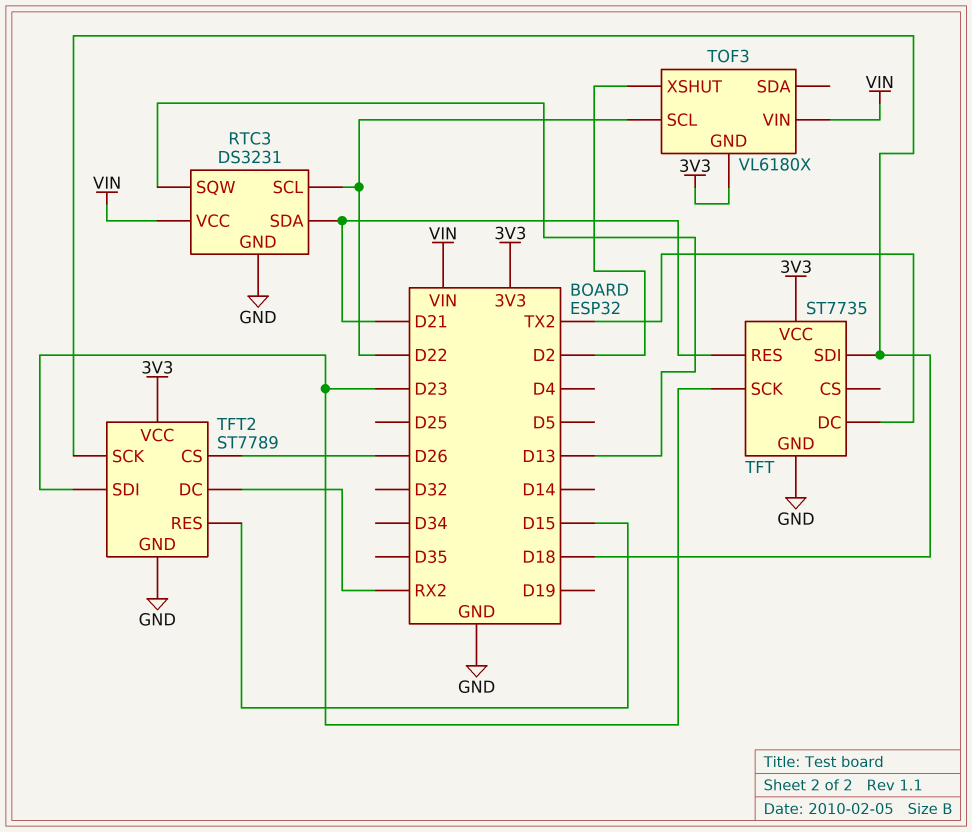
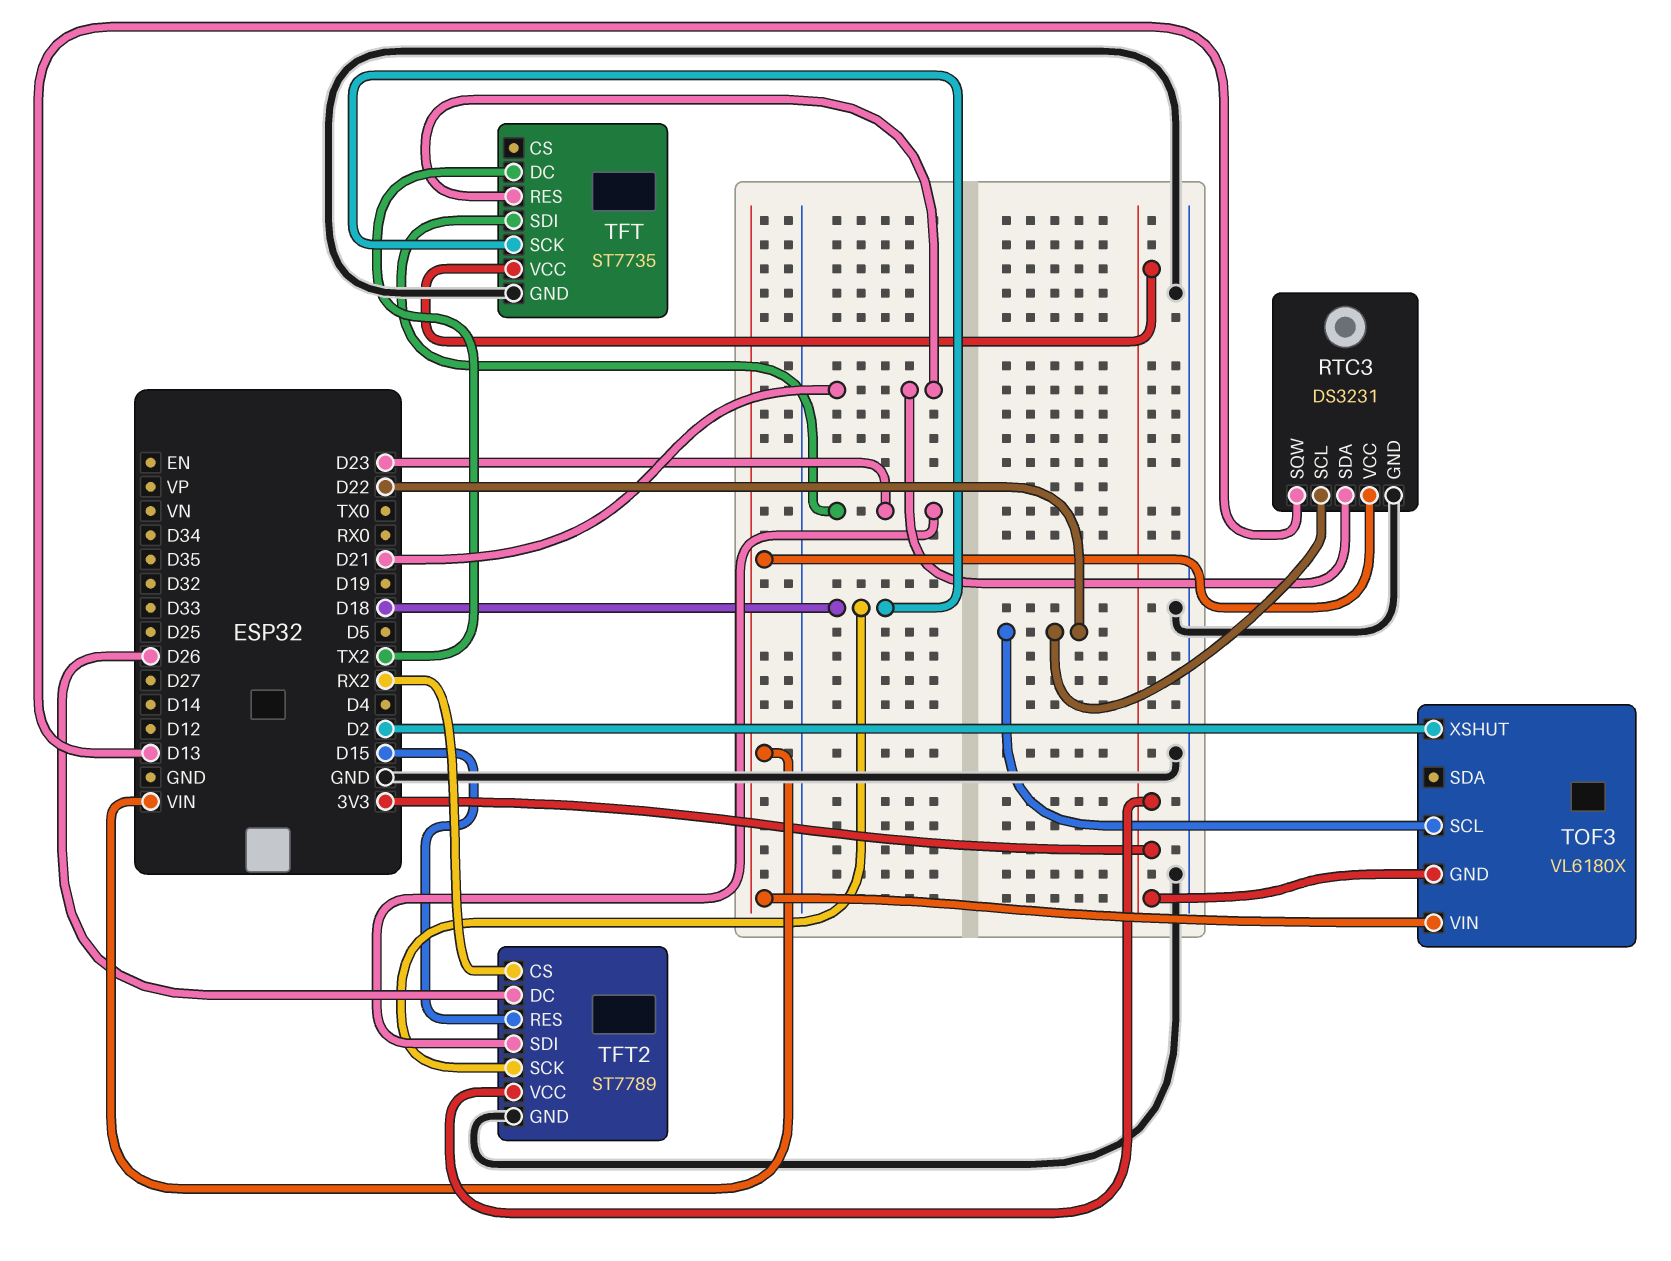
TFT pin SCK: D23 -> D18
TFT pin SDI: D18 -> D23
TFT2 pin CS: D26 -> RX2
TFT2 pin DC: RX2 -> D26

